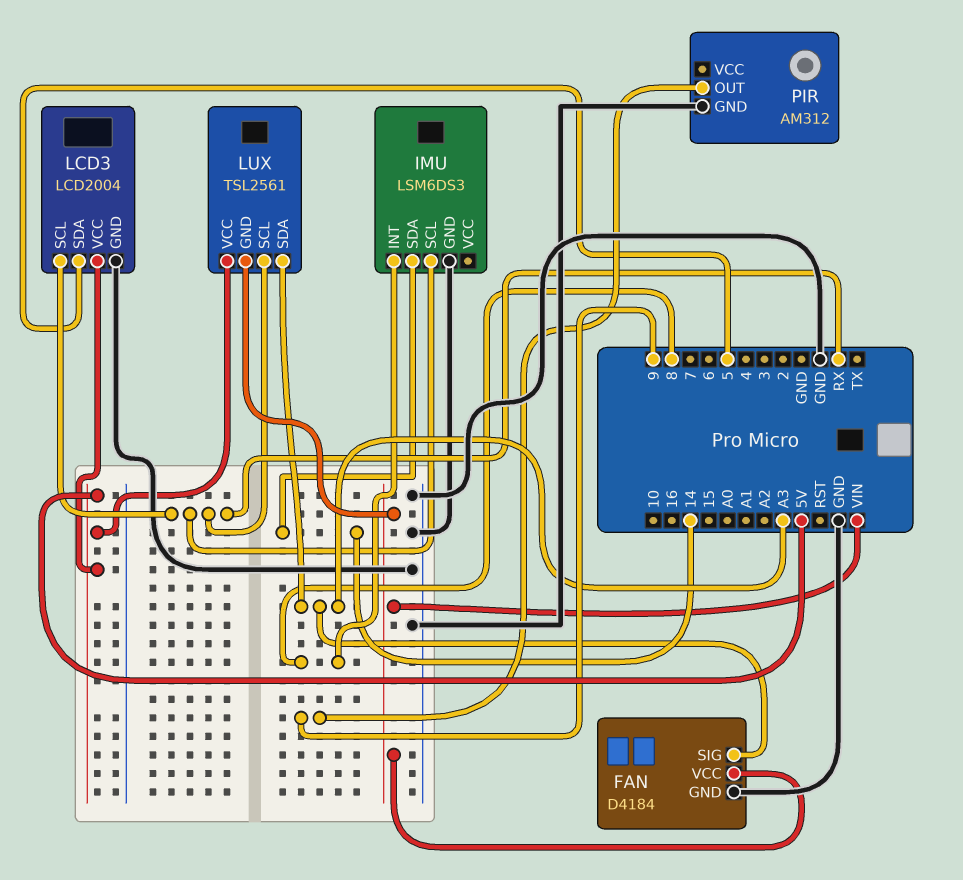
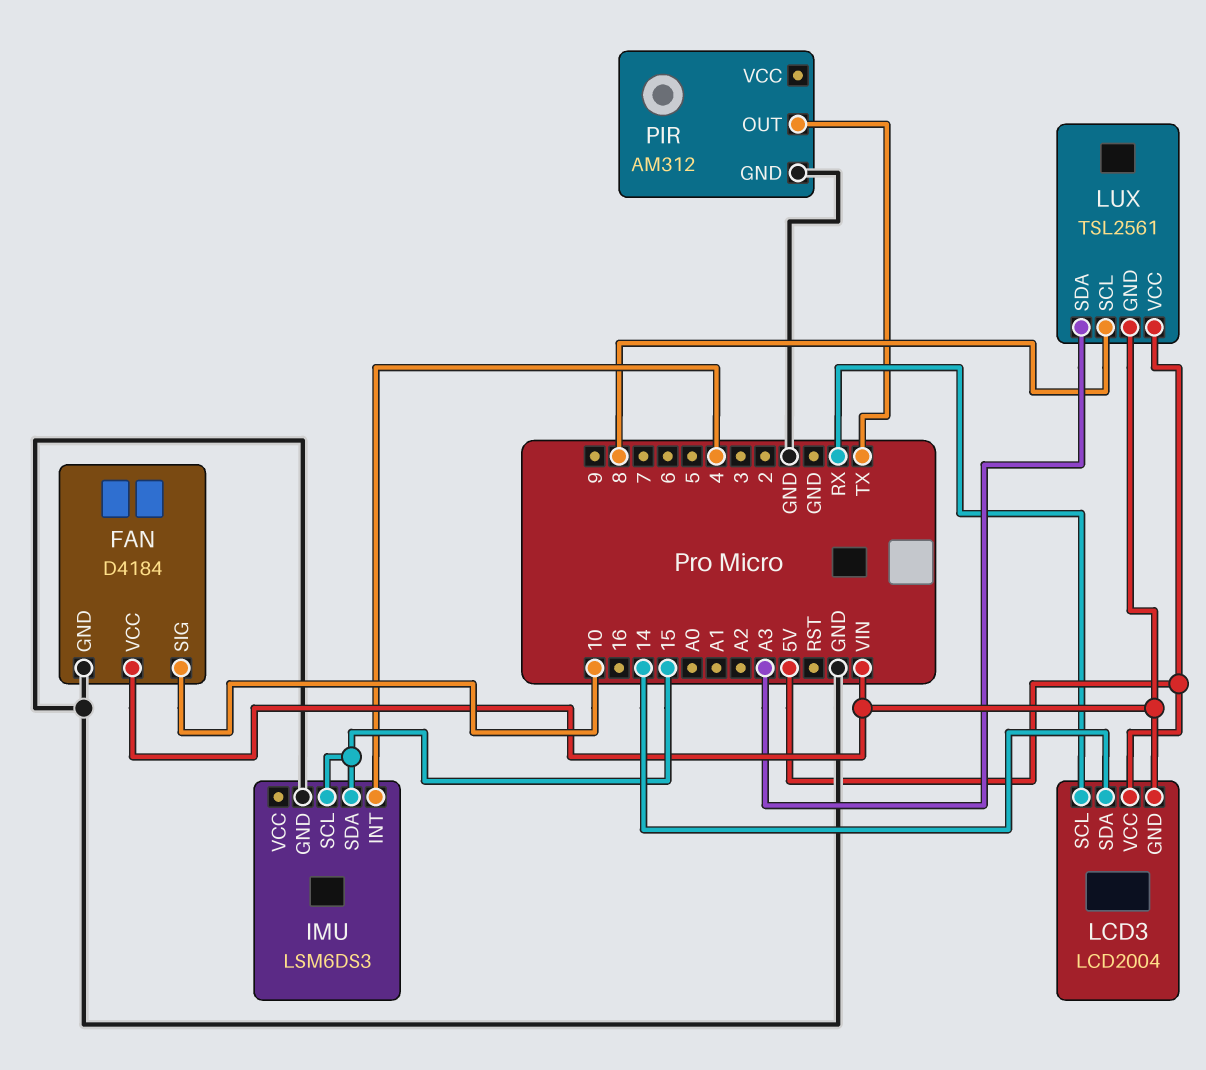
FAN pin SIG: A3 -> 10
IMU pin INT: 8 -> 4
IMU pin SCL: RX -> 15
IMU pin SDA: 14 -> 15
LCD3 pin GND: GND -> VIN
LCD3 pin SDA: 5 -> 14
LUX pin SCL: RX -> 8
PIR pin OUT: 9 -> TX

